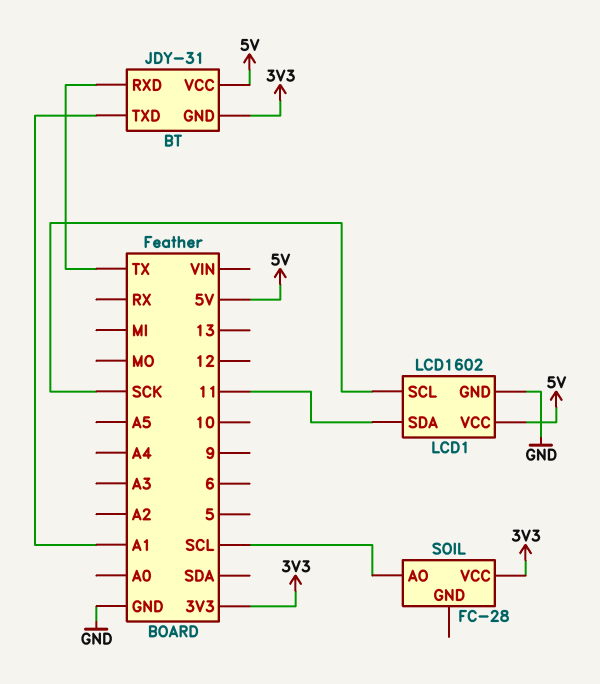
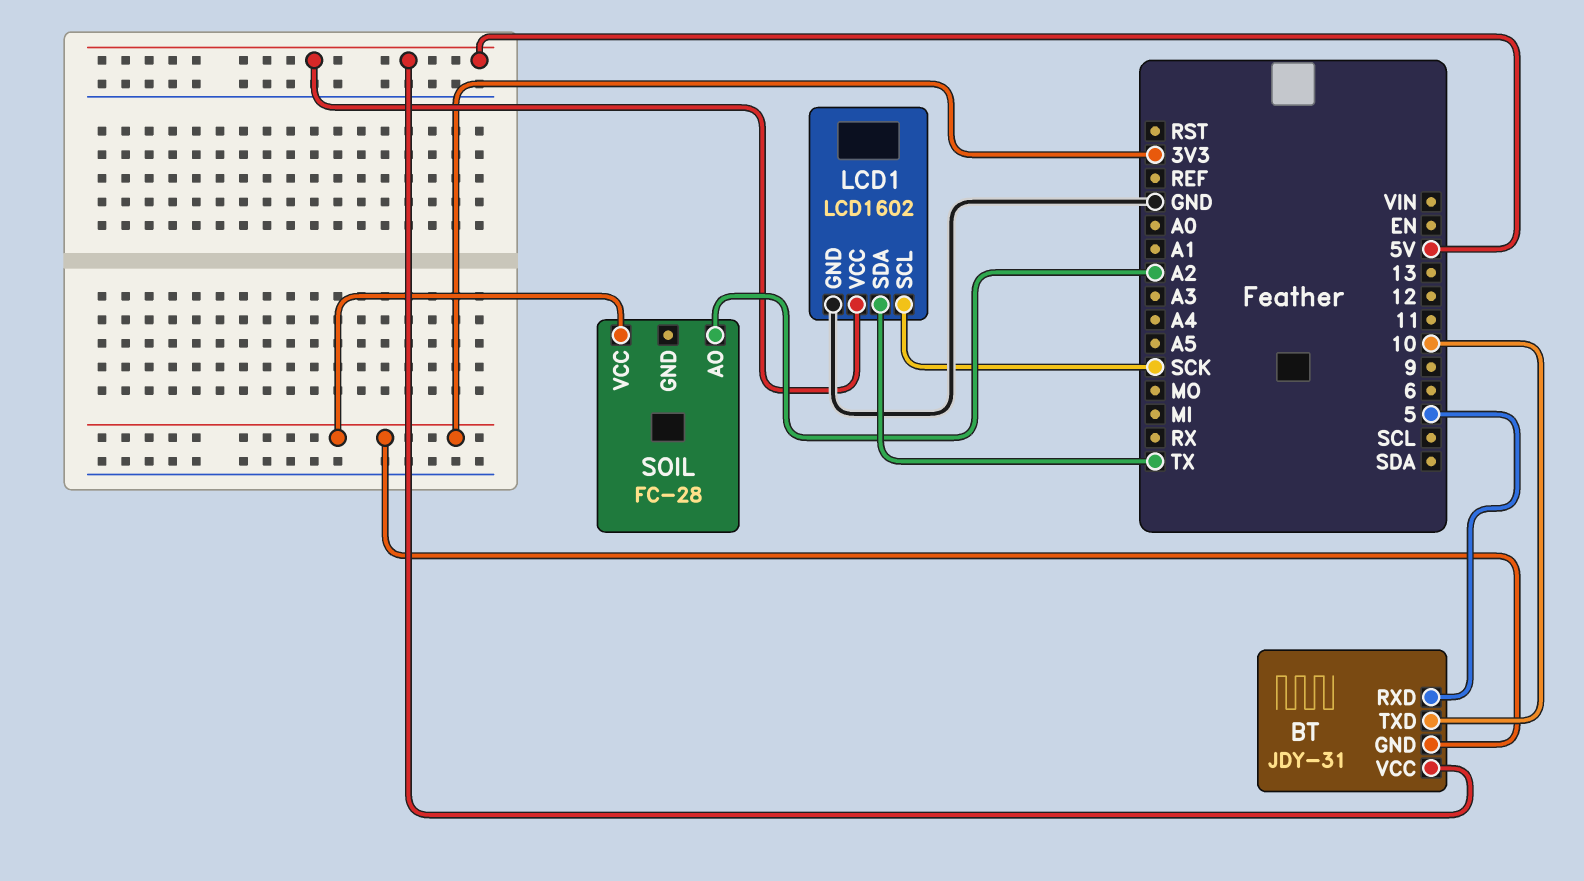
BT pin RXD: TX -> 5
BT pin TXD: A1 -> 10
LCD1 pin SDA: 11 -> TX
SOIL pin AO: SCL -> A2

